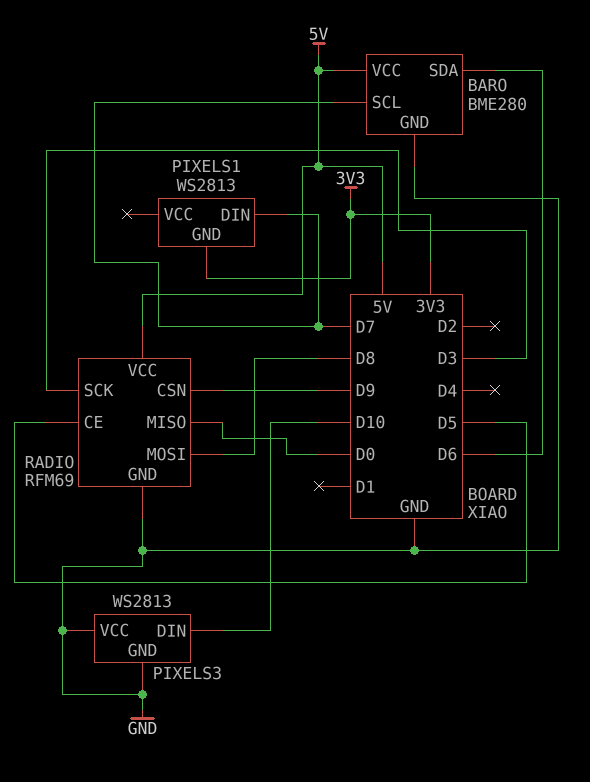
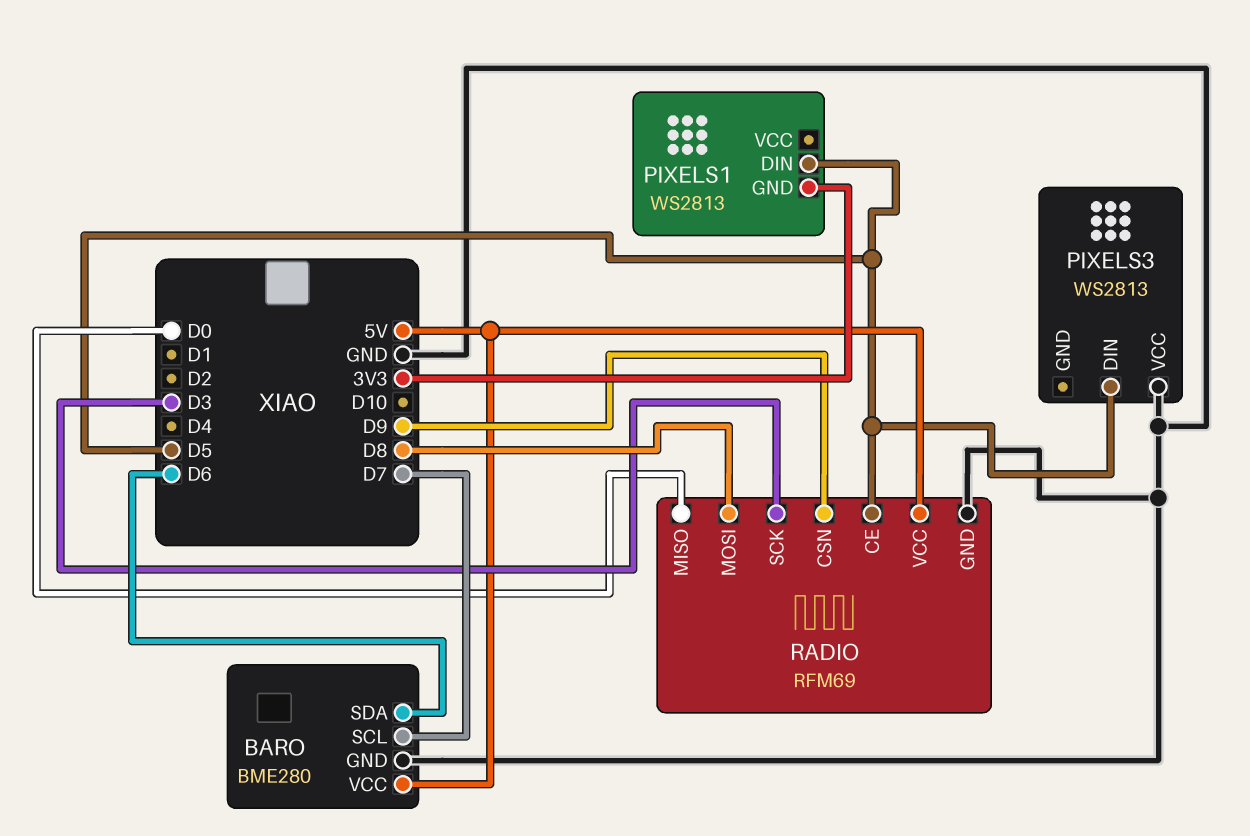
PIXELS1 pin DIN: D7 -> D5
PIXELS3 pin DIN: D10 -> D5
PIXELS3 pin GND: GND -> none

